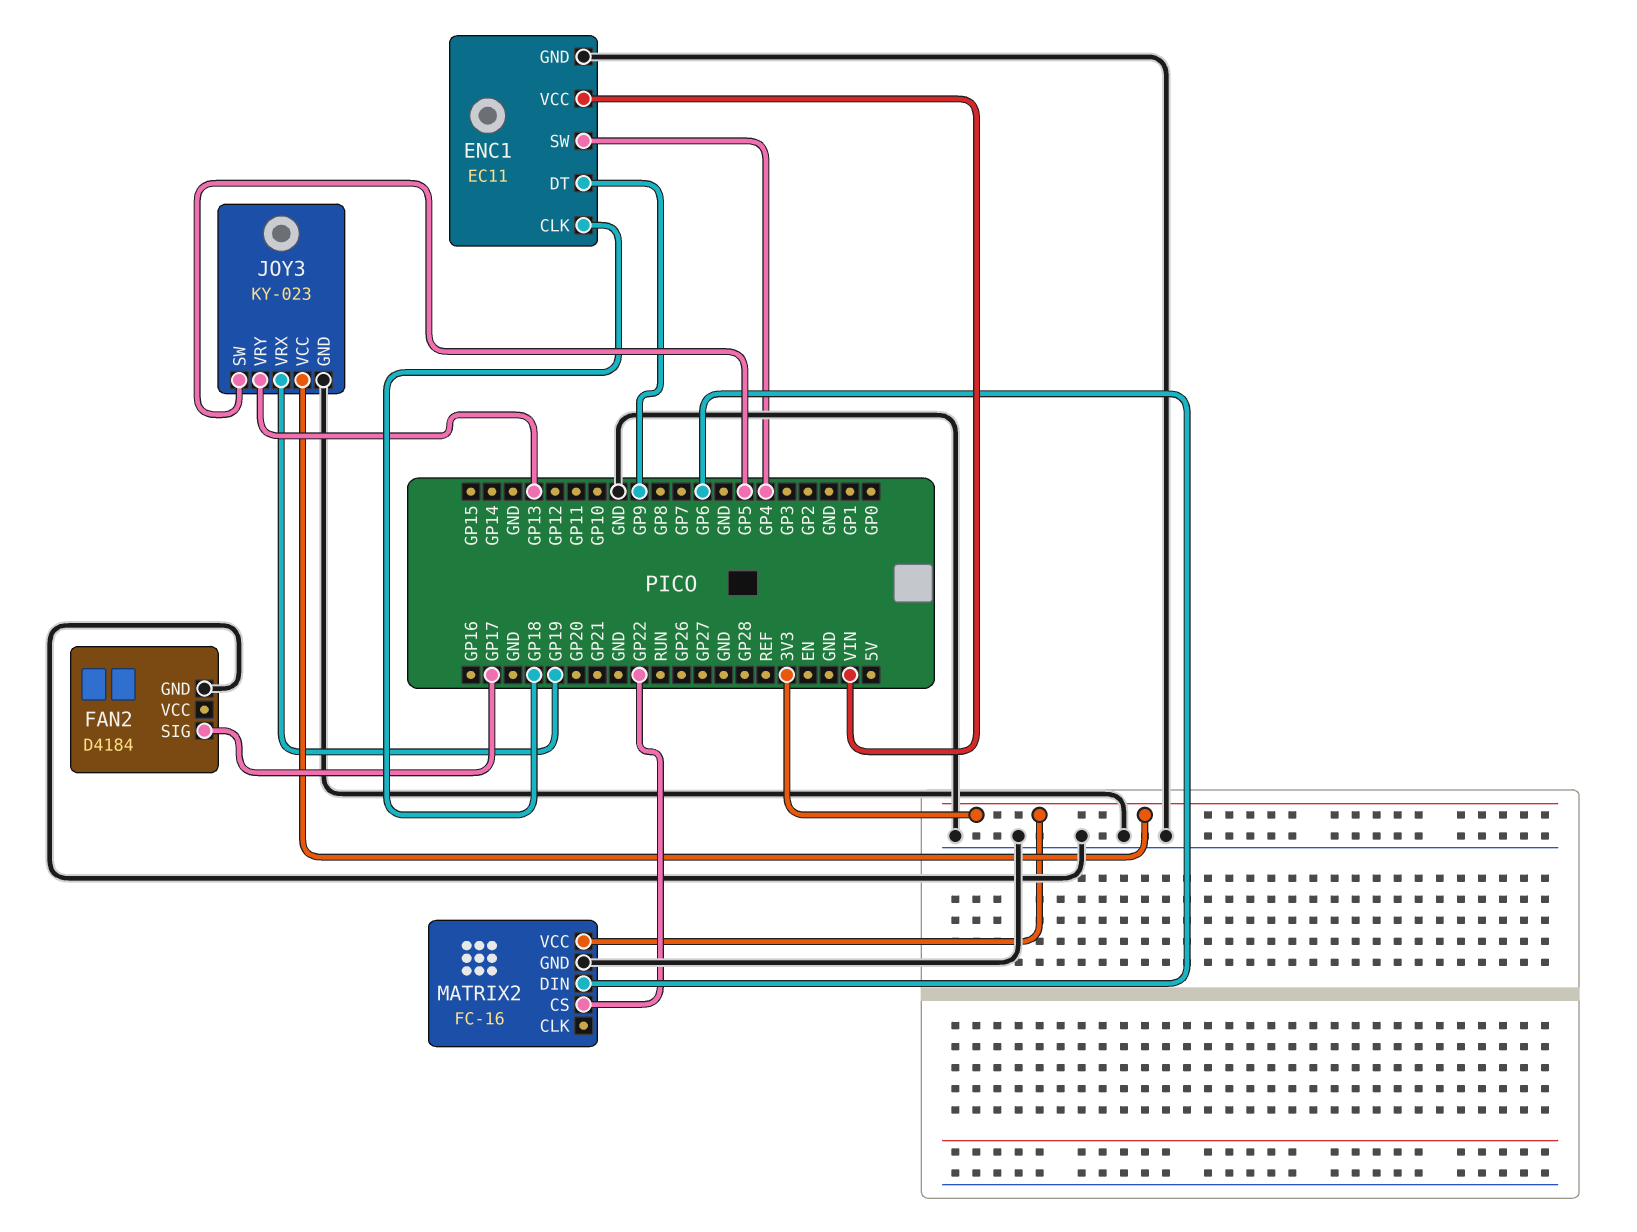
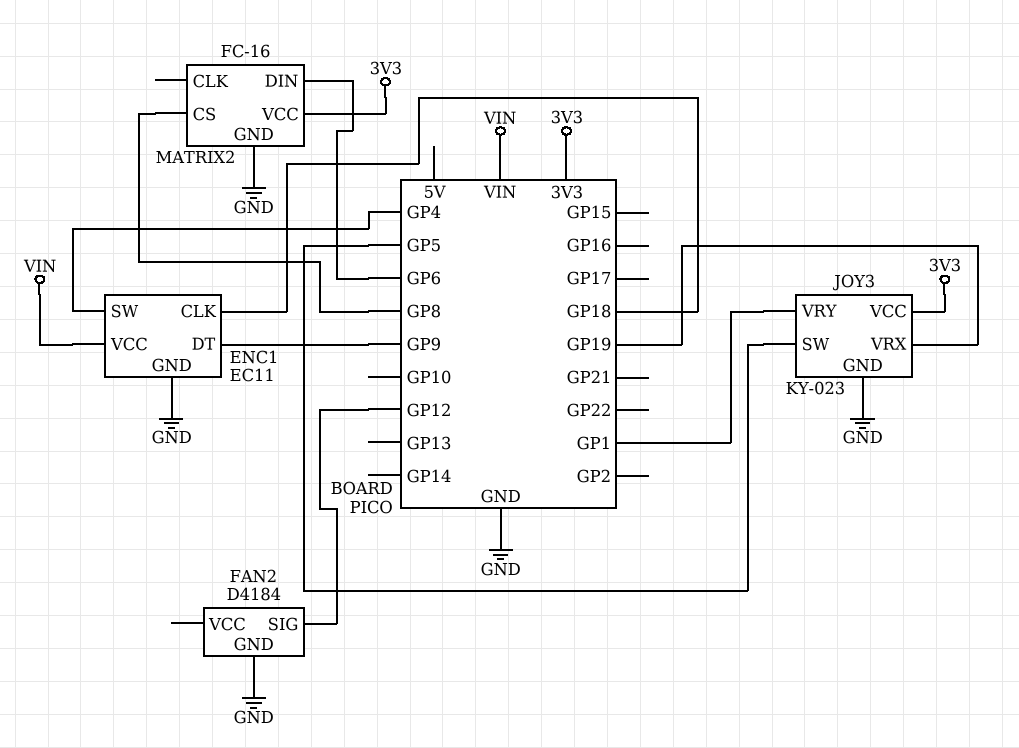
FAN2 pin SIG: GP17 -> GP12
JOY3 pin VRY: GP13 -> GP1
MATRIX2 pin CS: GP22 -> GP8

